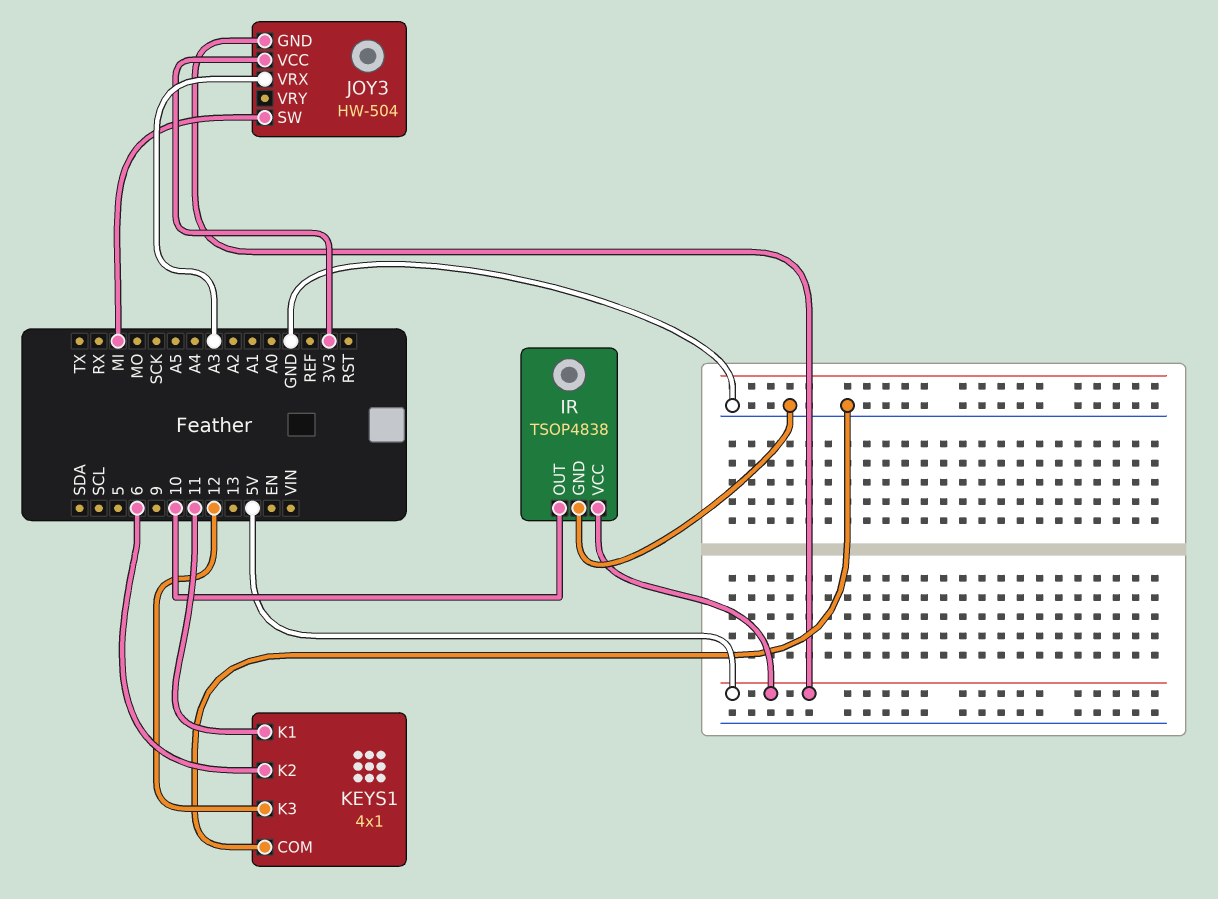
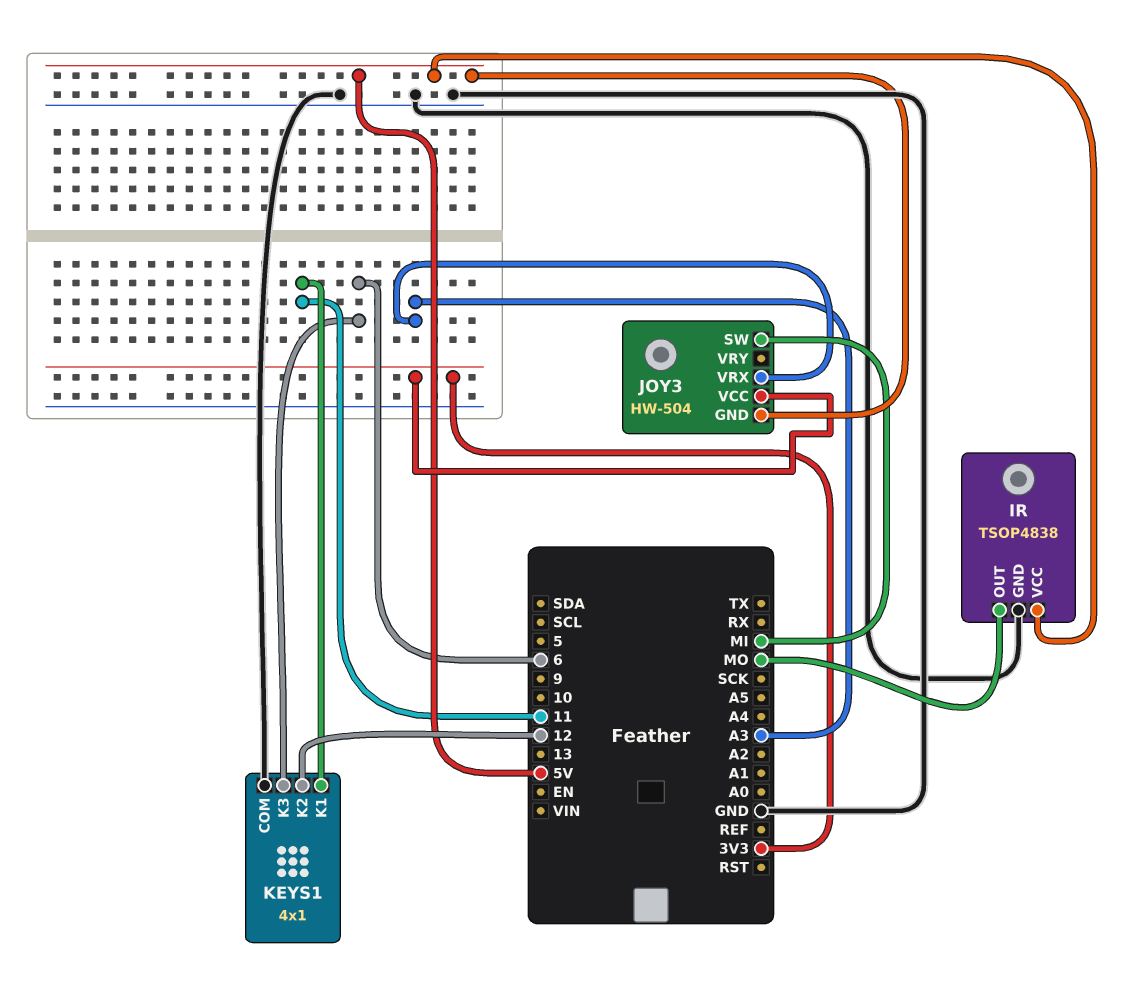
IR pin OUT: 10 -> MO
KEYS1 pin K2: 6 -> 12
KEYS1 pin K3: 12 -> 6

